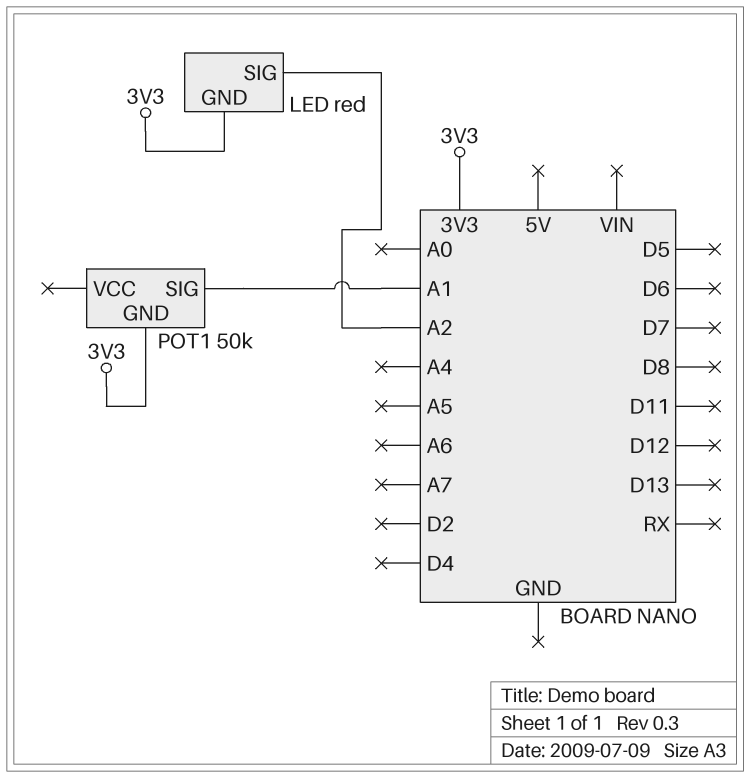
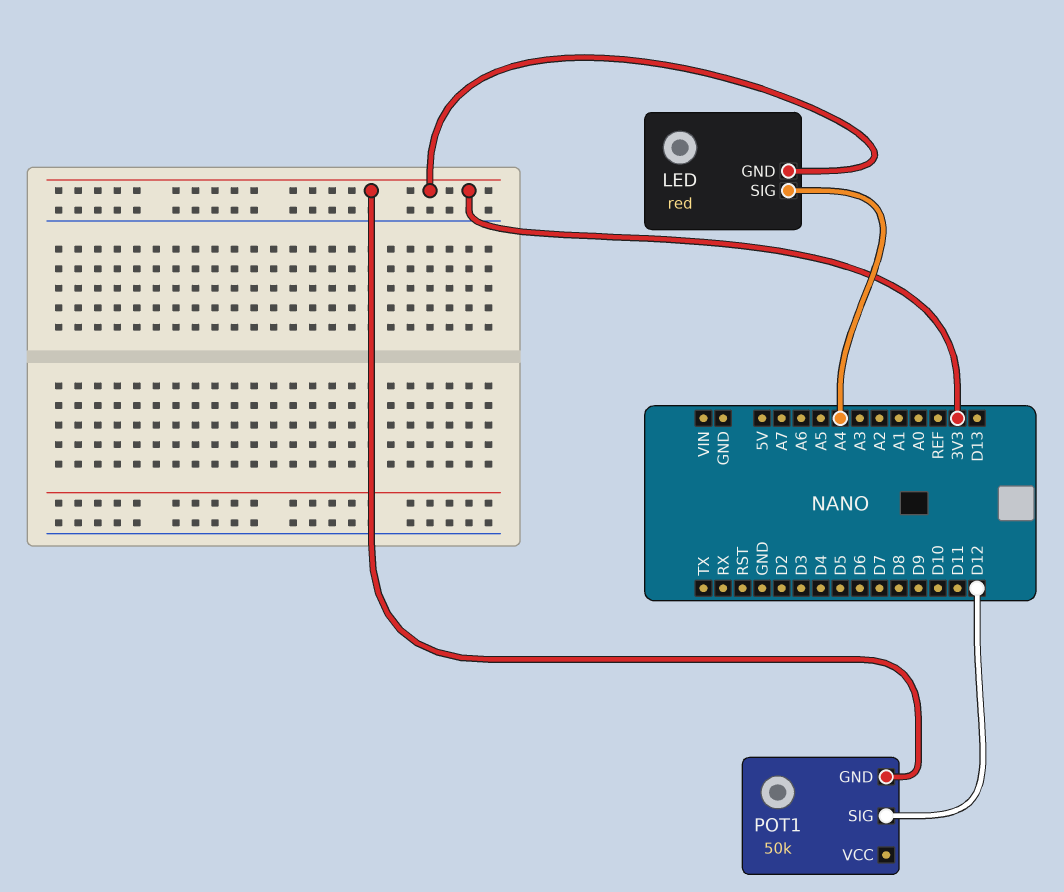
LED pin SIG: A2 -> A4
POT1 pin SIG: A1 -> D12

